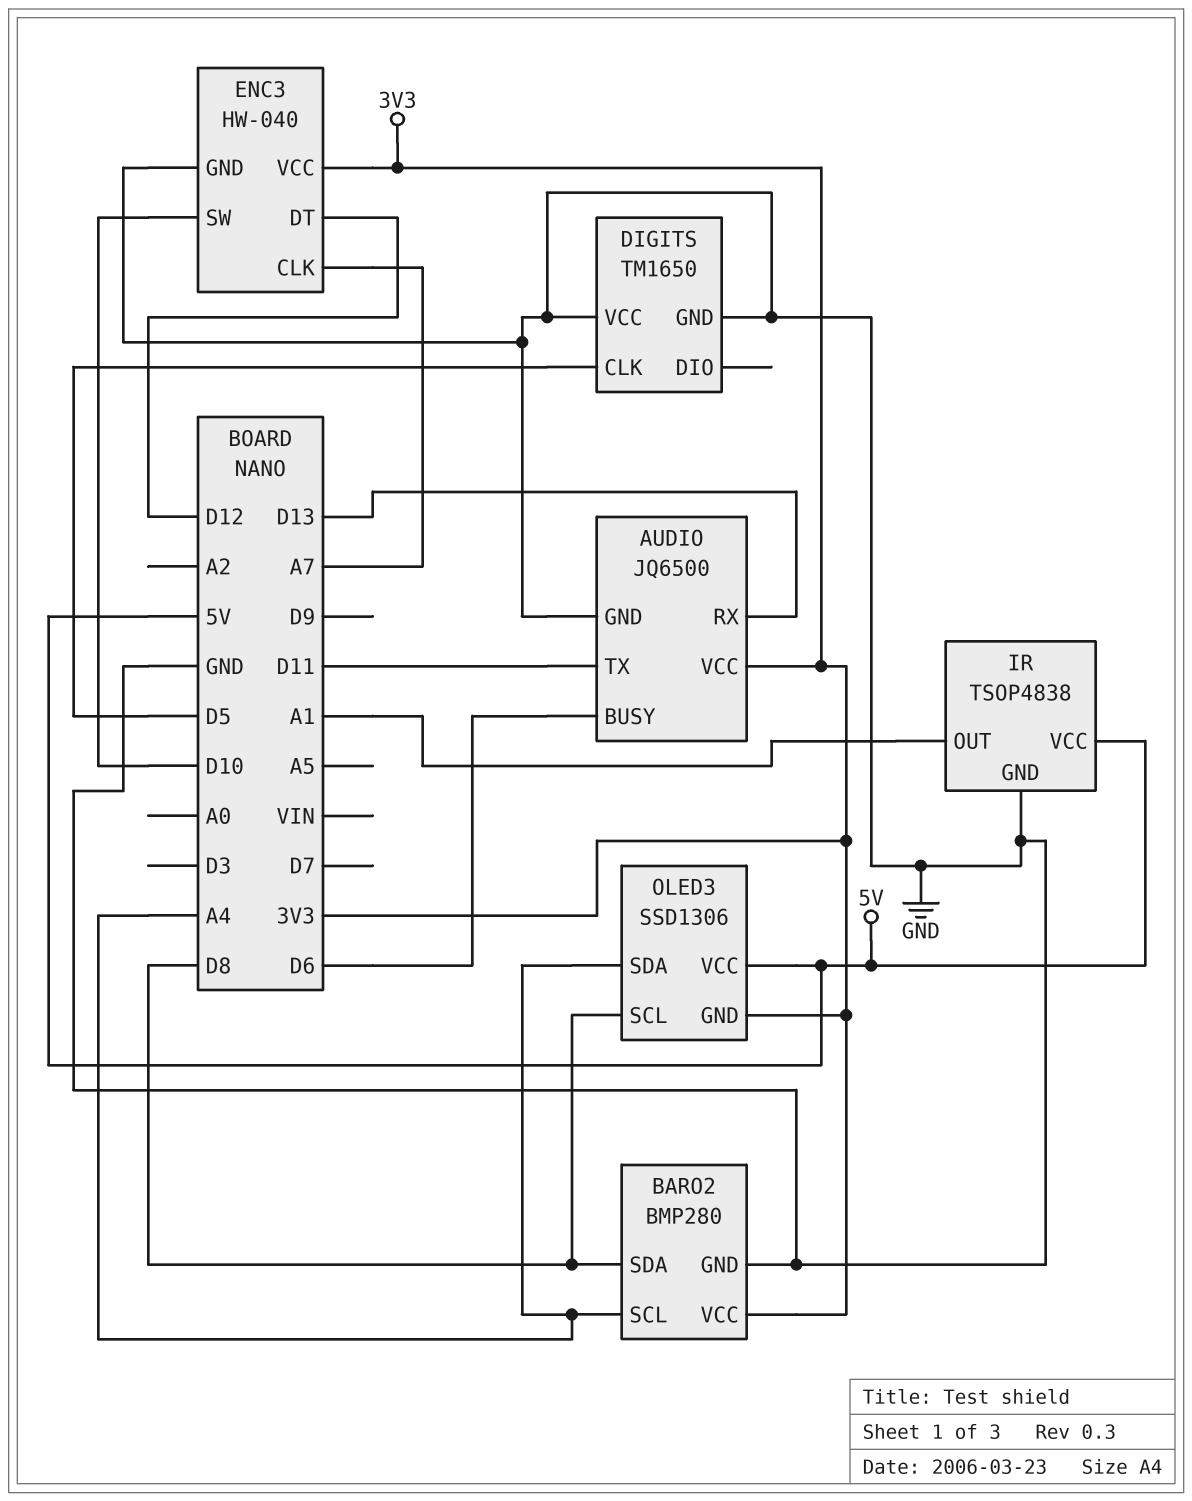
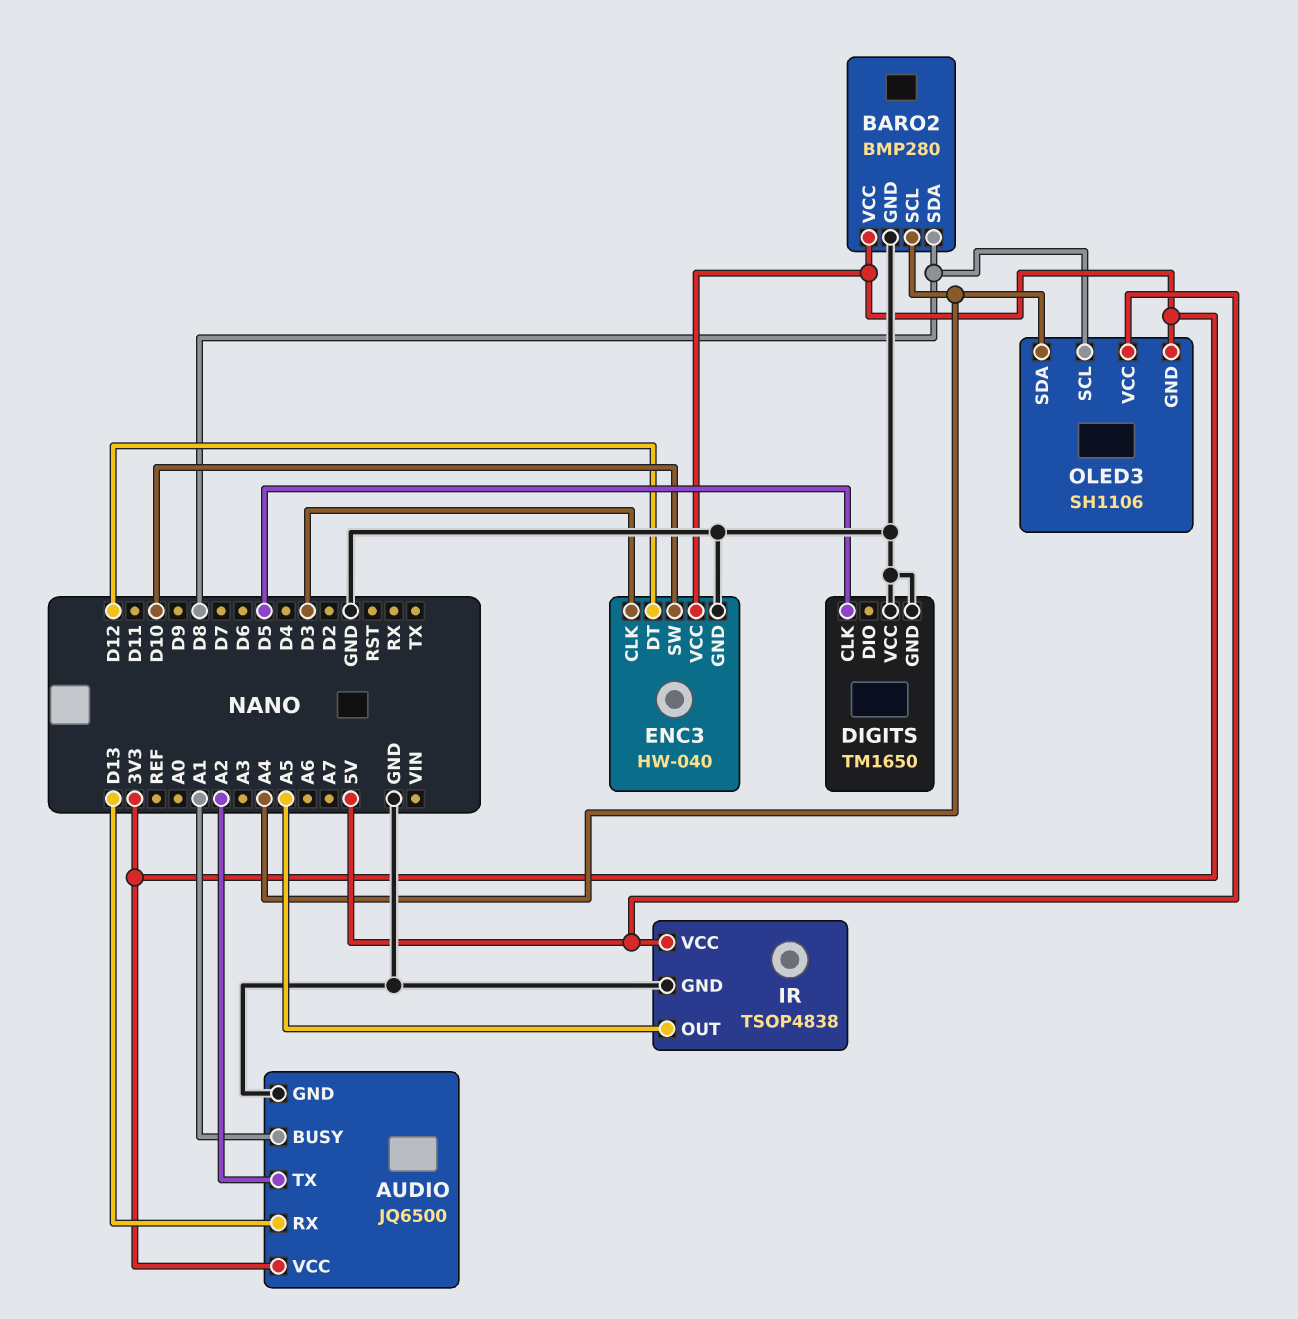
AUDIO pin BUSY: D6 -> A1
AUDIO pin TX: D11 -> A2
ENC3 pin CLK: A7 -> D3
IR pin OUT: A1 -> A5
OLED3: SSD1306 -> SH1106

